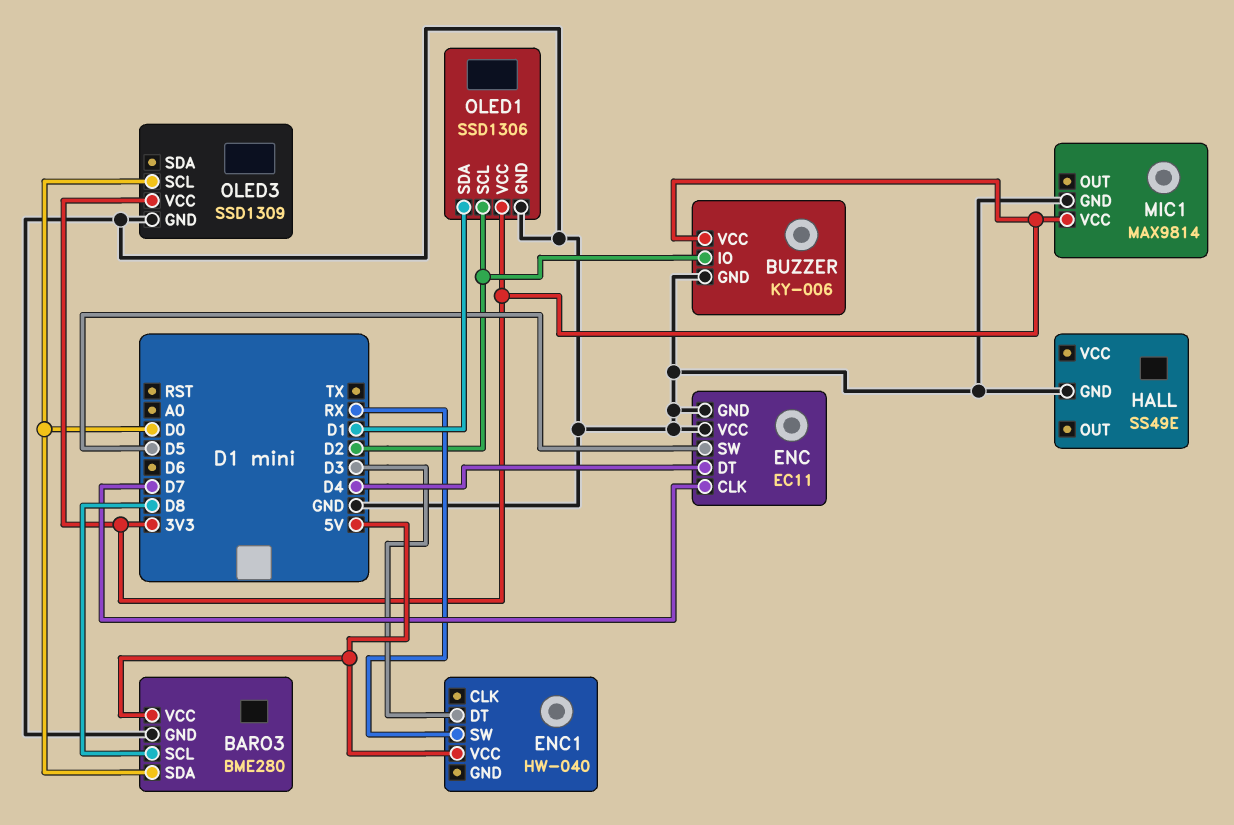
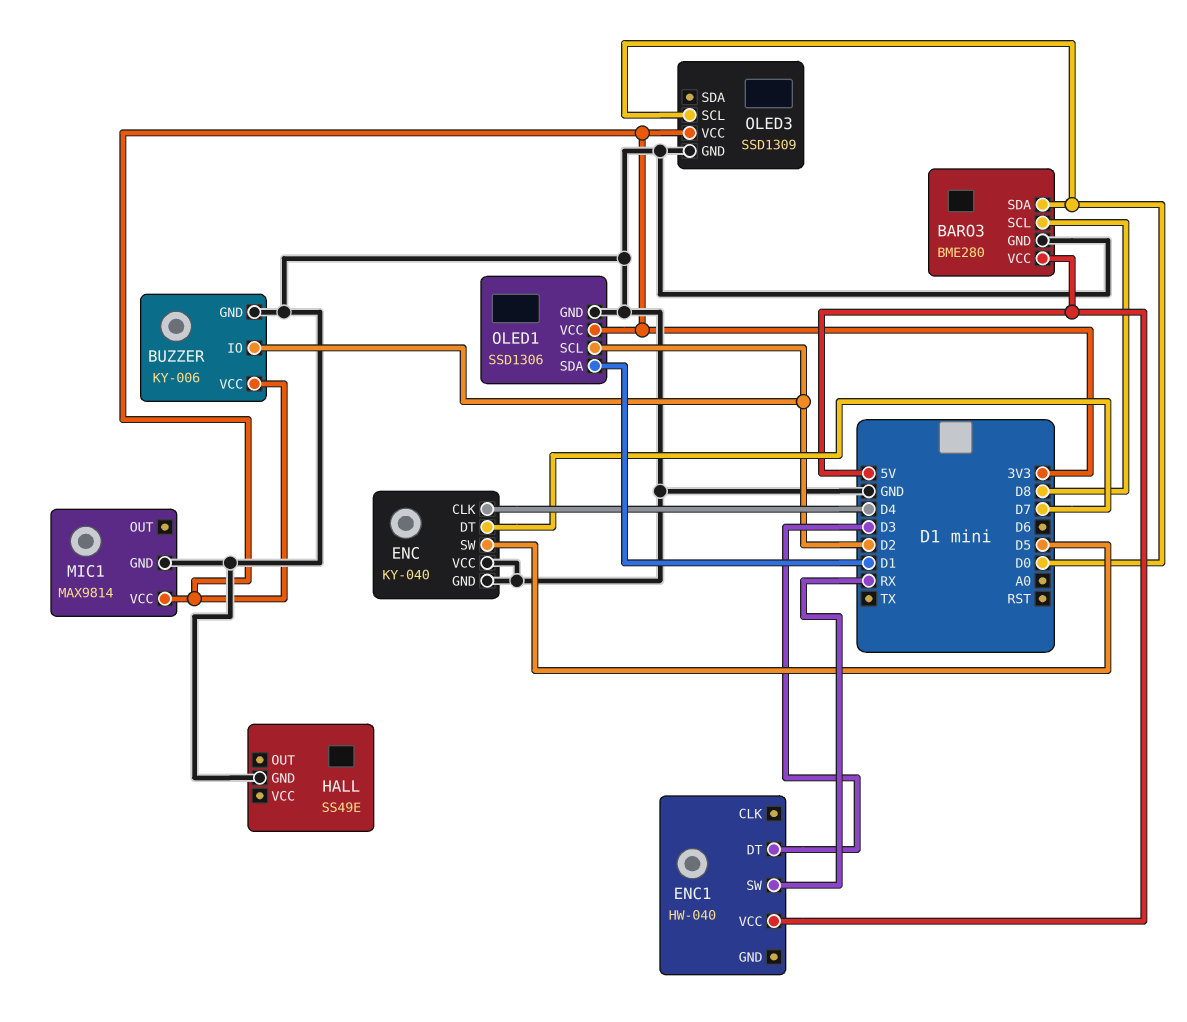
ENC: EC11 -> KY-040
ENC pin CLK: D7 -> D4
ENC pin DT: D4 -> D7

